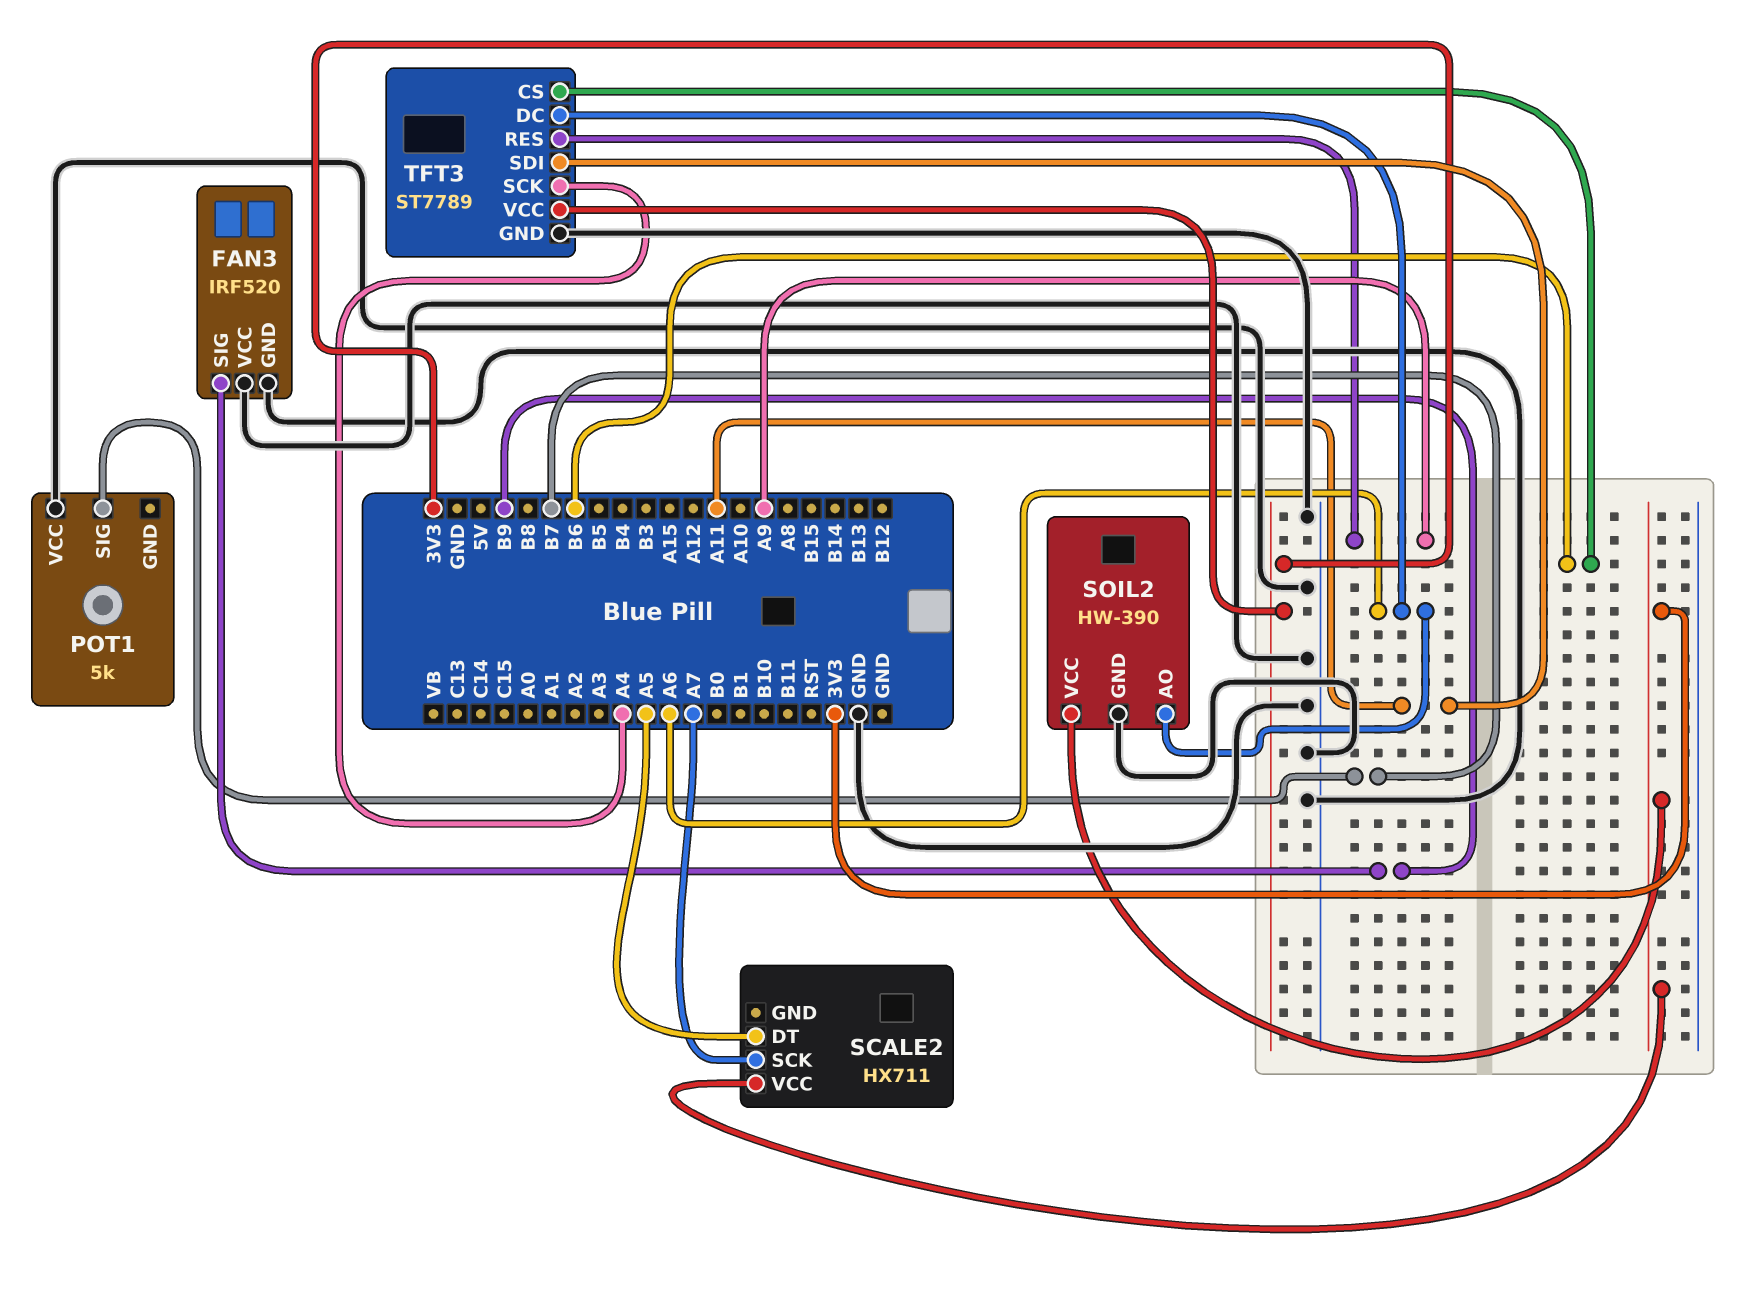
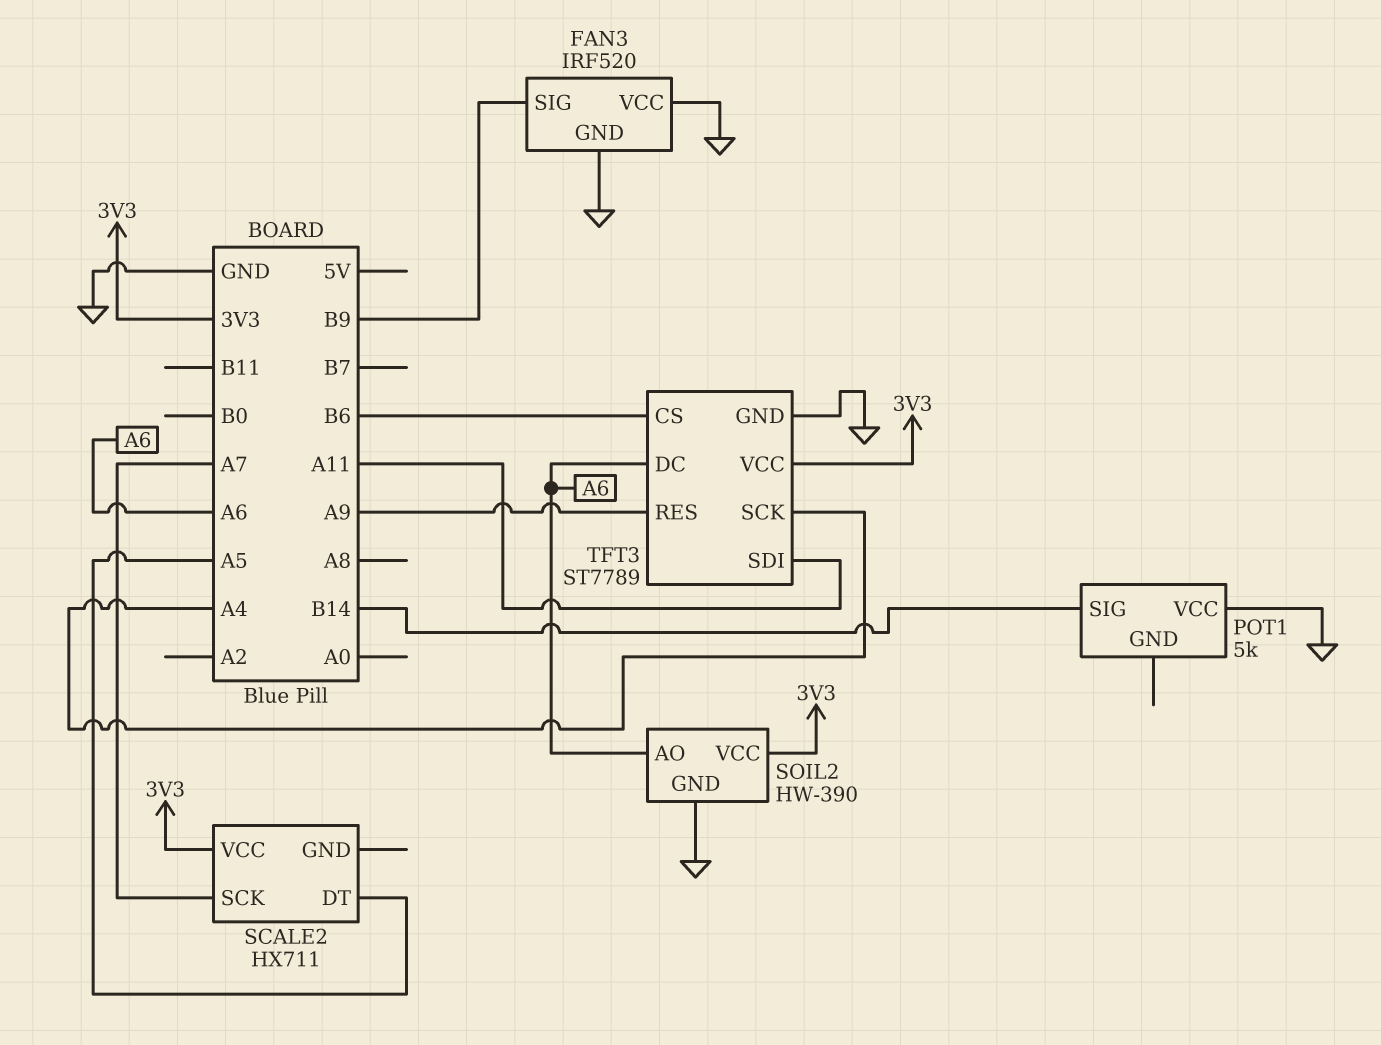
POT1 pin SIG: B7 -> B14

